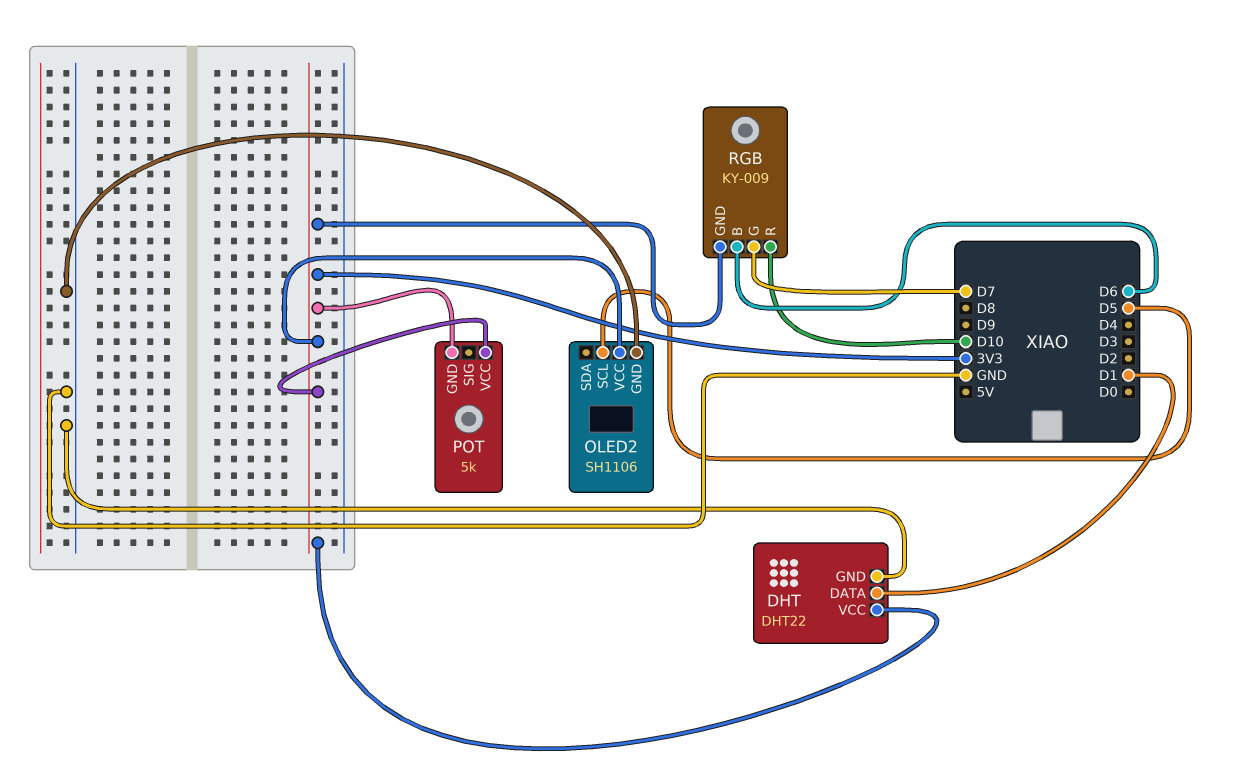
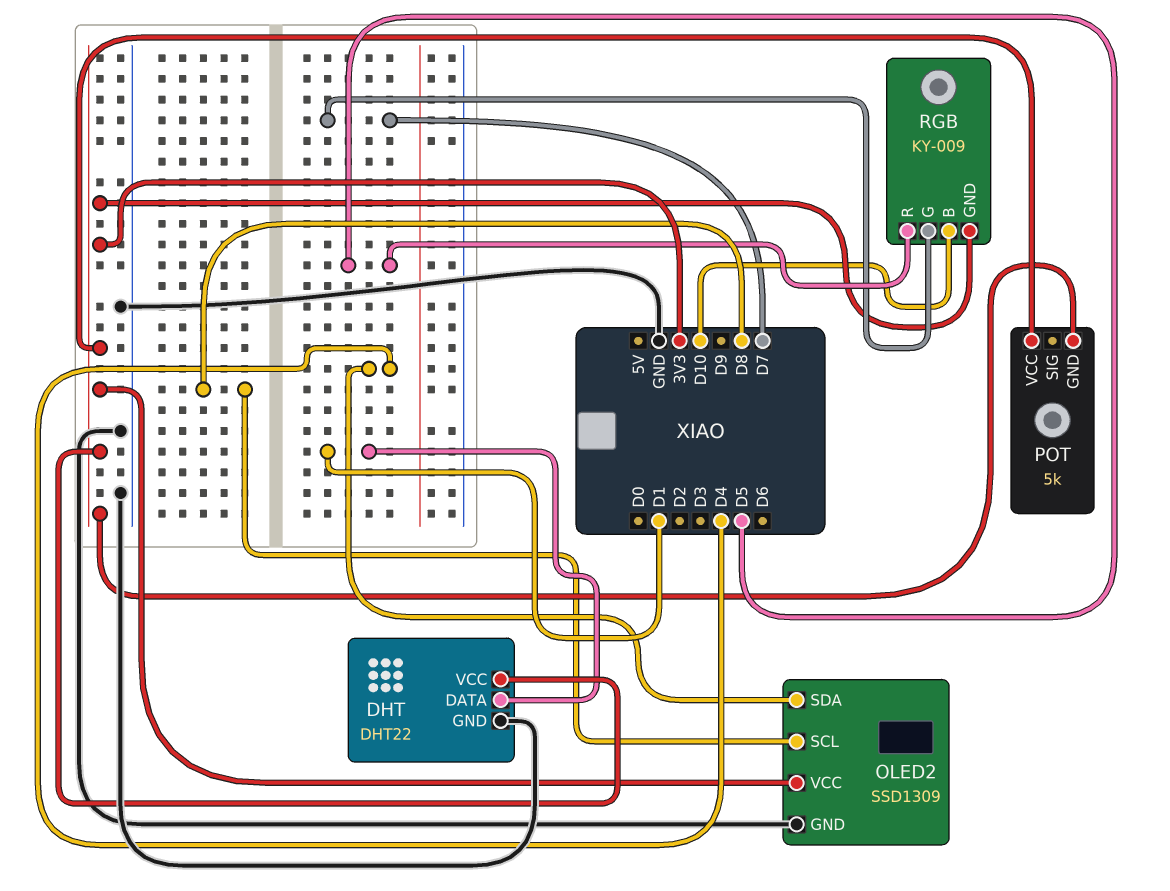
OLED2: SH1106 -> SSD1309
OLED2 pin SCL: D5 -> D8
OLED2 pin SDA: none -> D4
RGB pin B: D6 -> D10
RGB pin R: D10 -> D5

